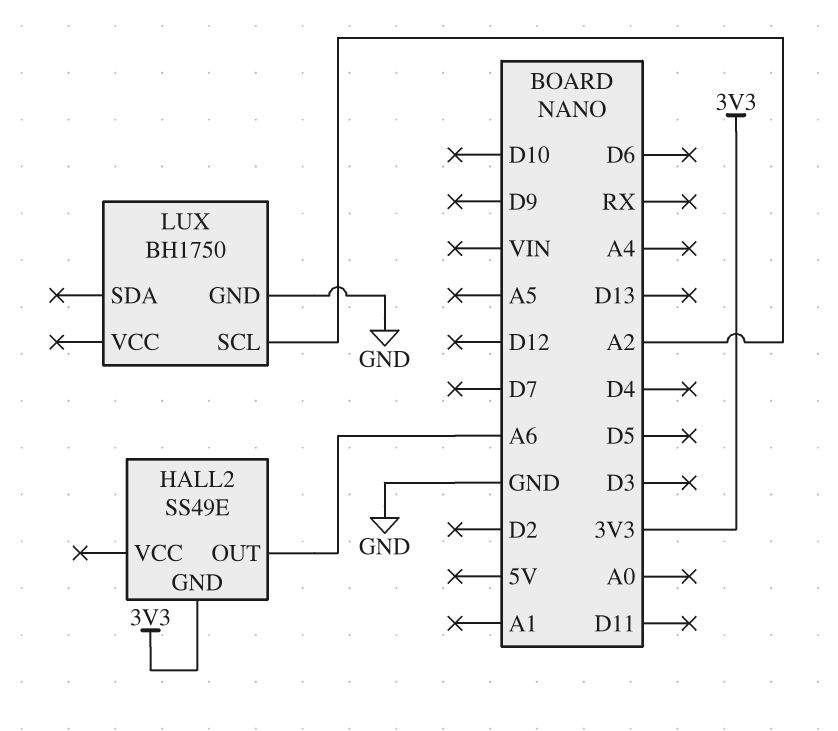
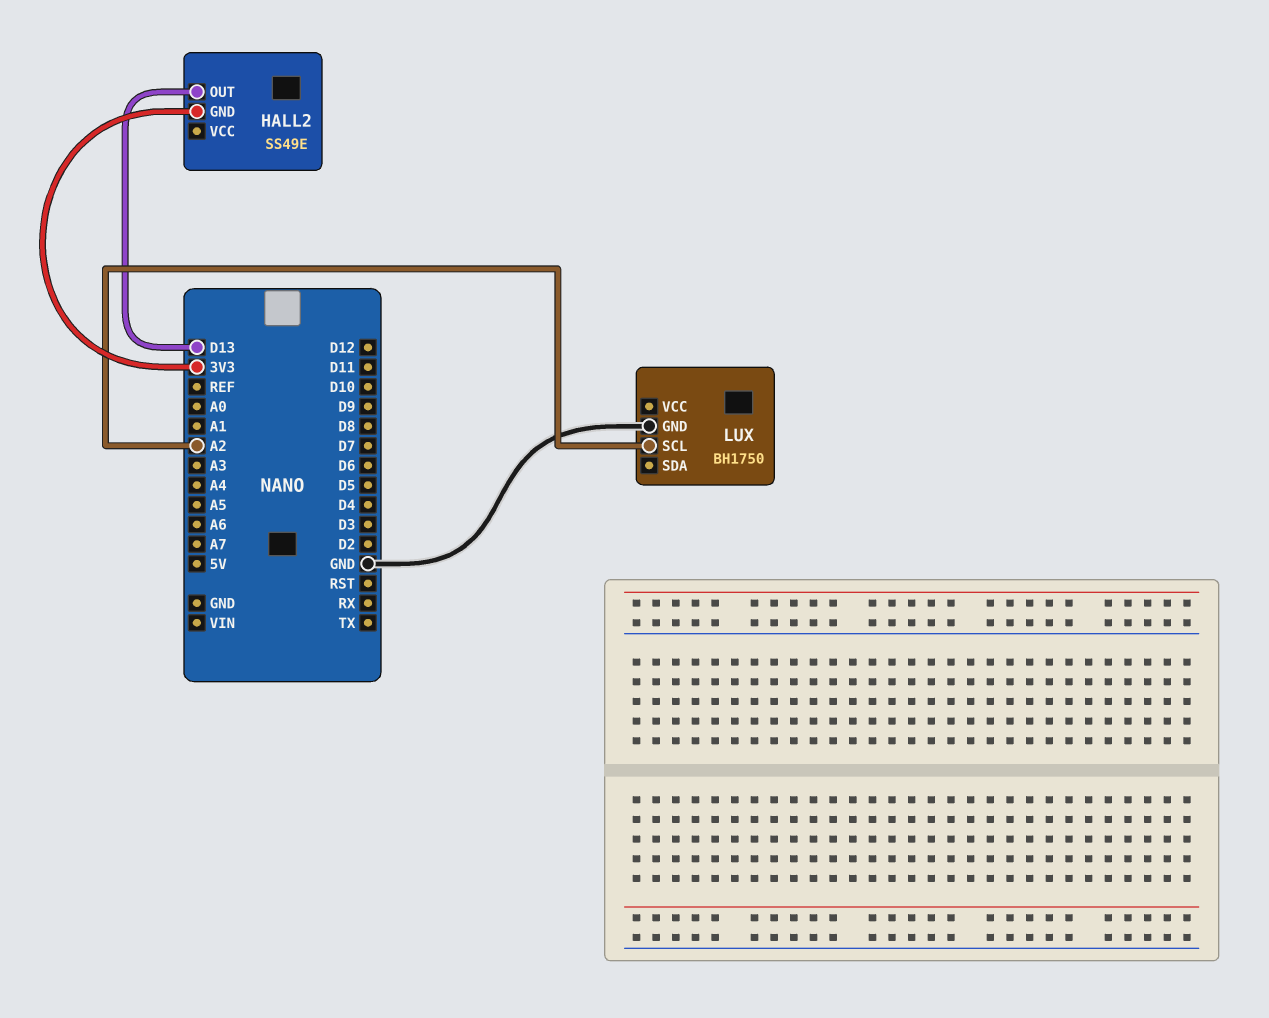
HALL2 pin OUT: A6 -> D13

